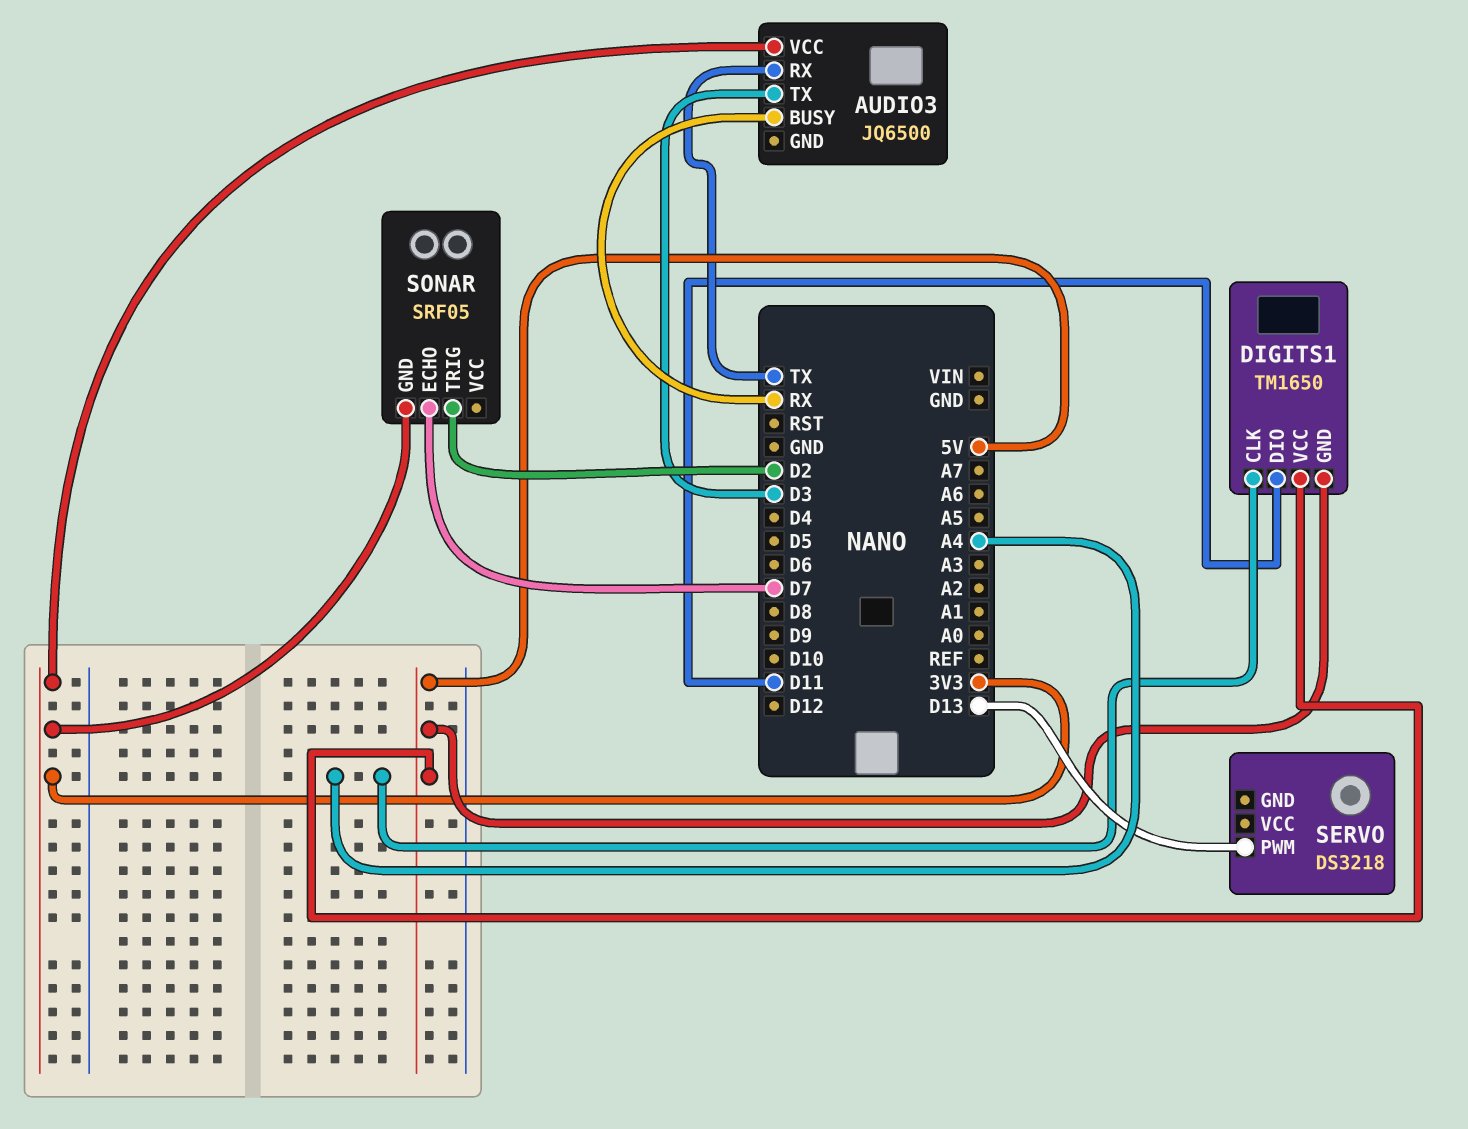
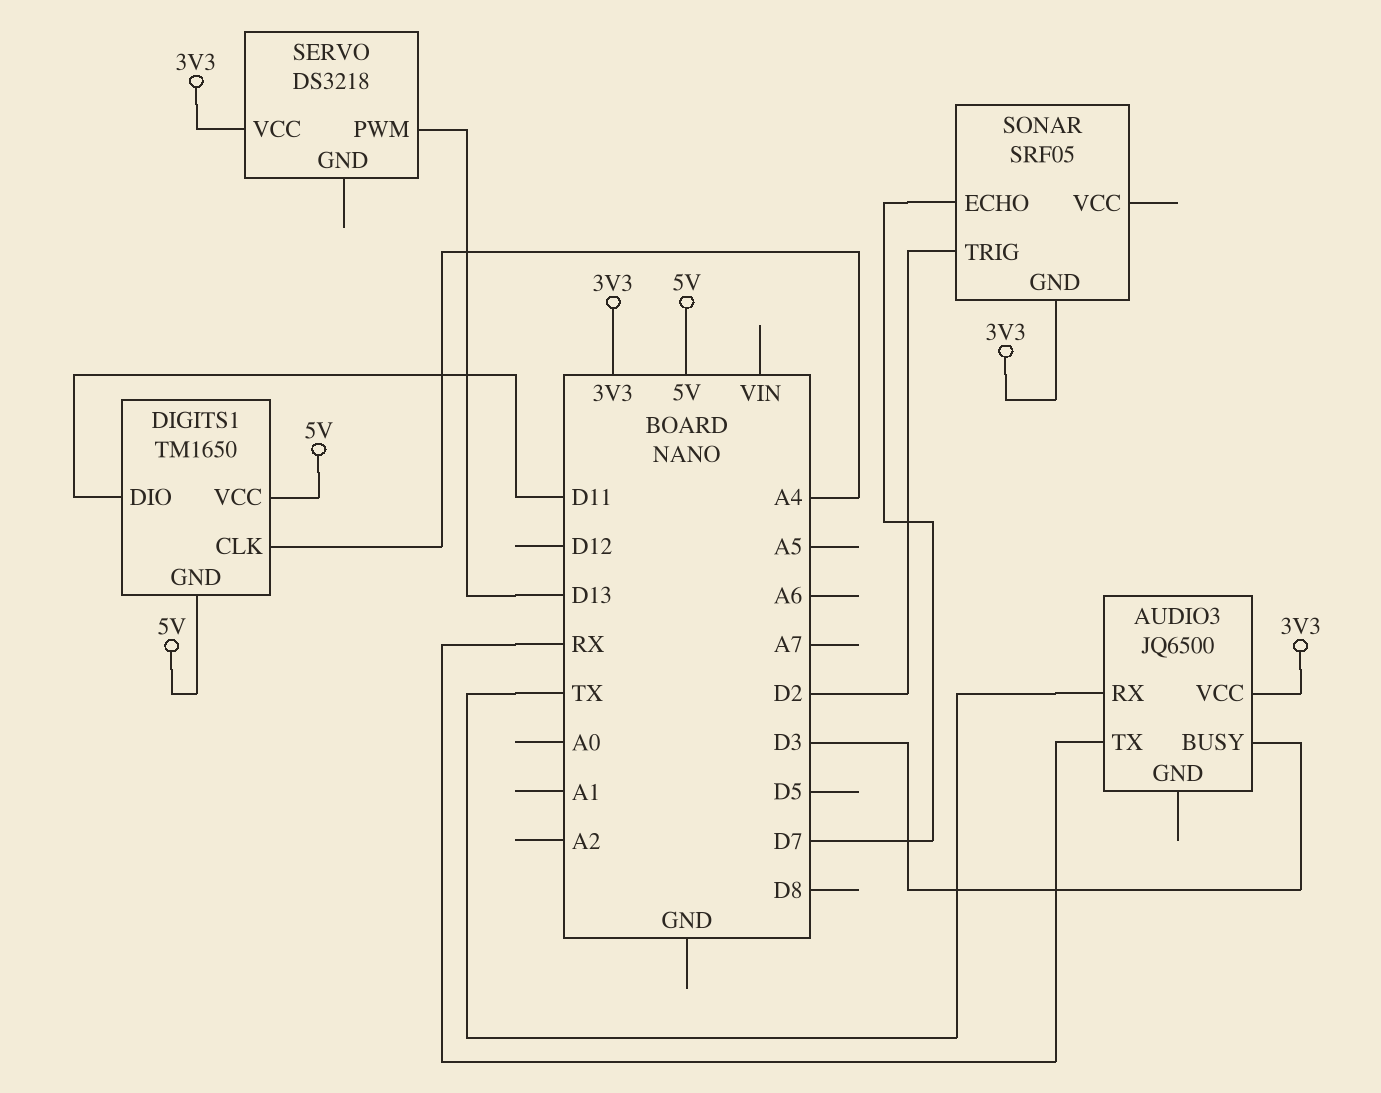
AUDIO3 pin BUSY: RX -> D3
AUDIO3 pin TX: D3 -> RX
SERVO pin VCC: none -> 3V3

